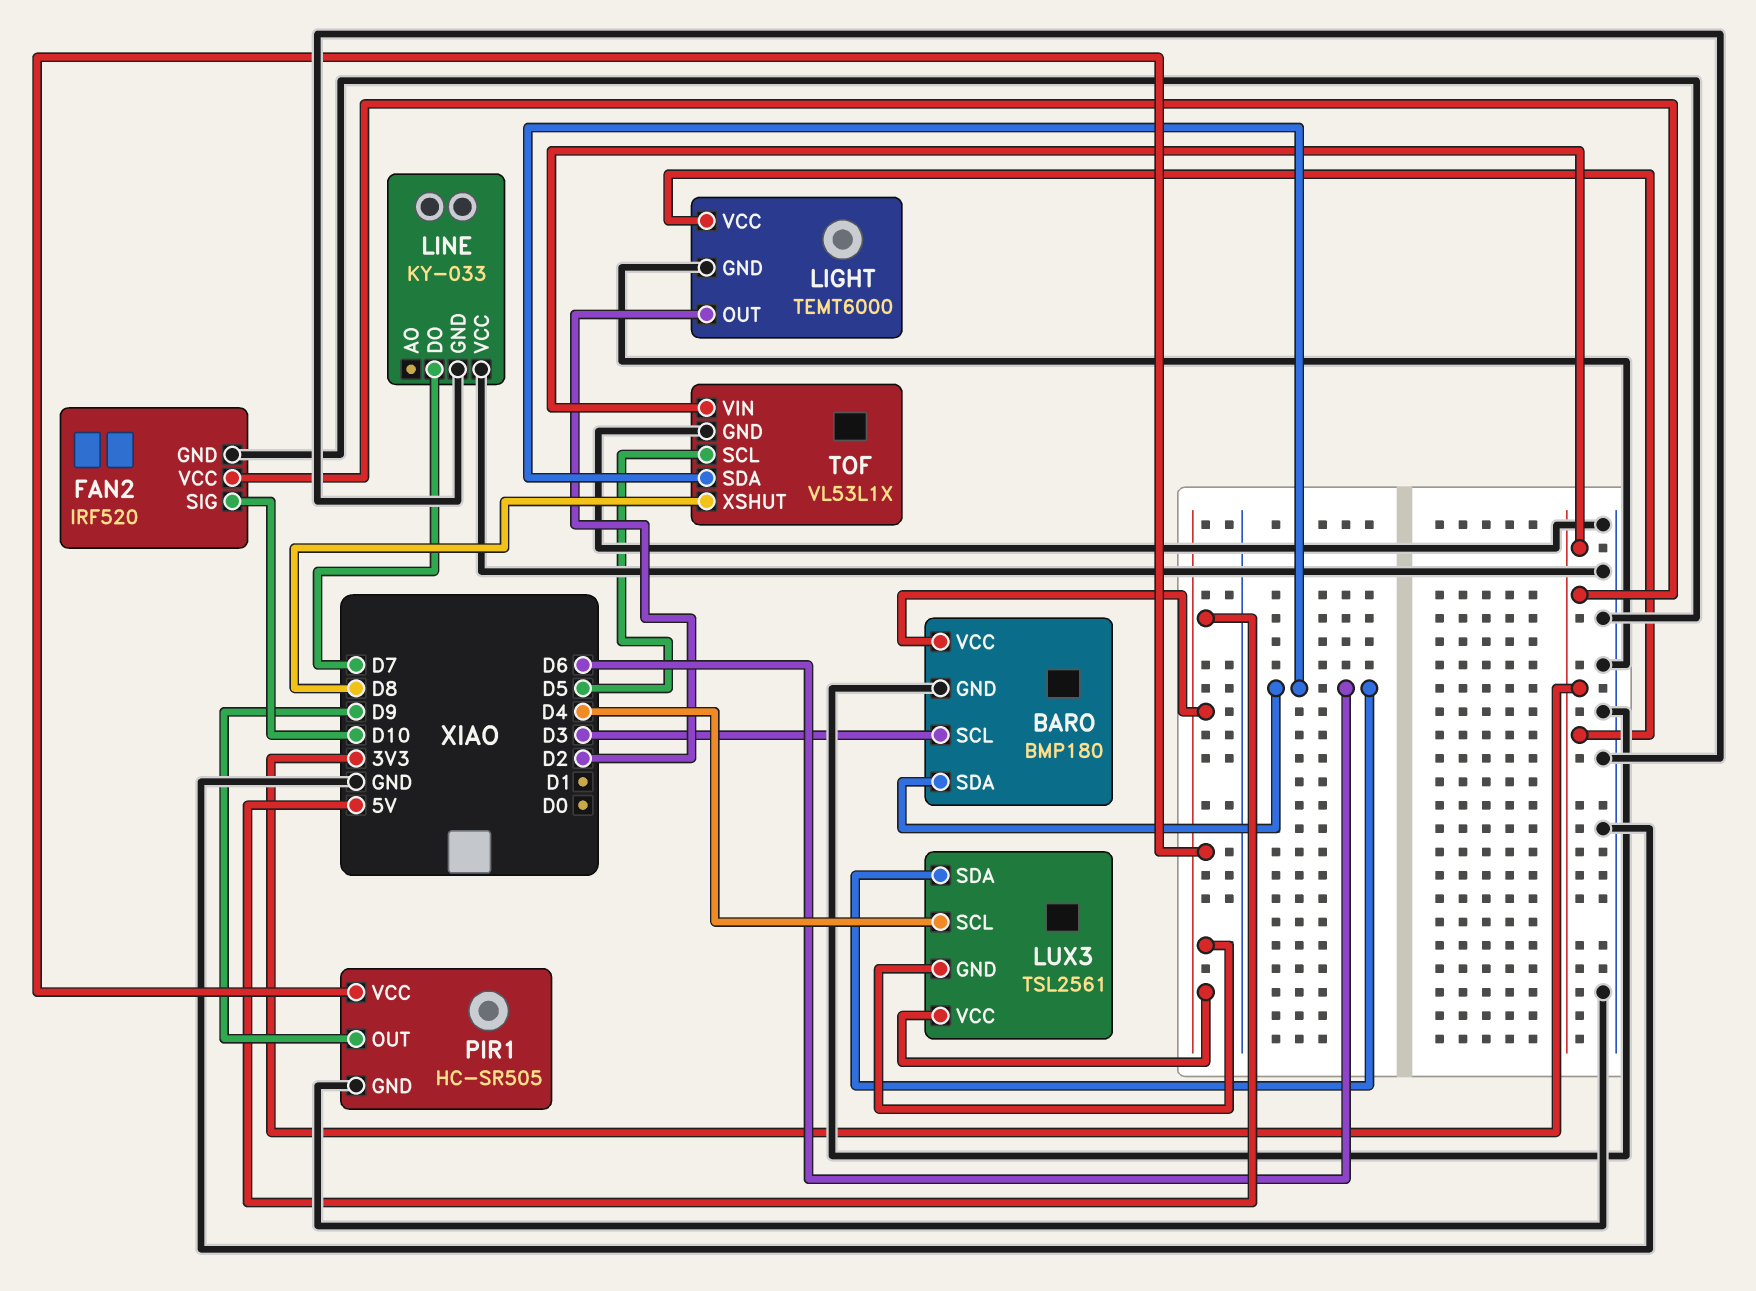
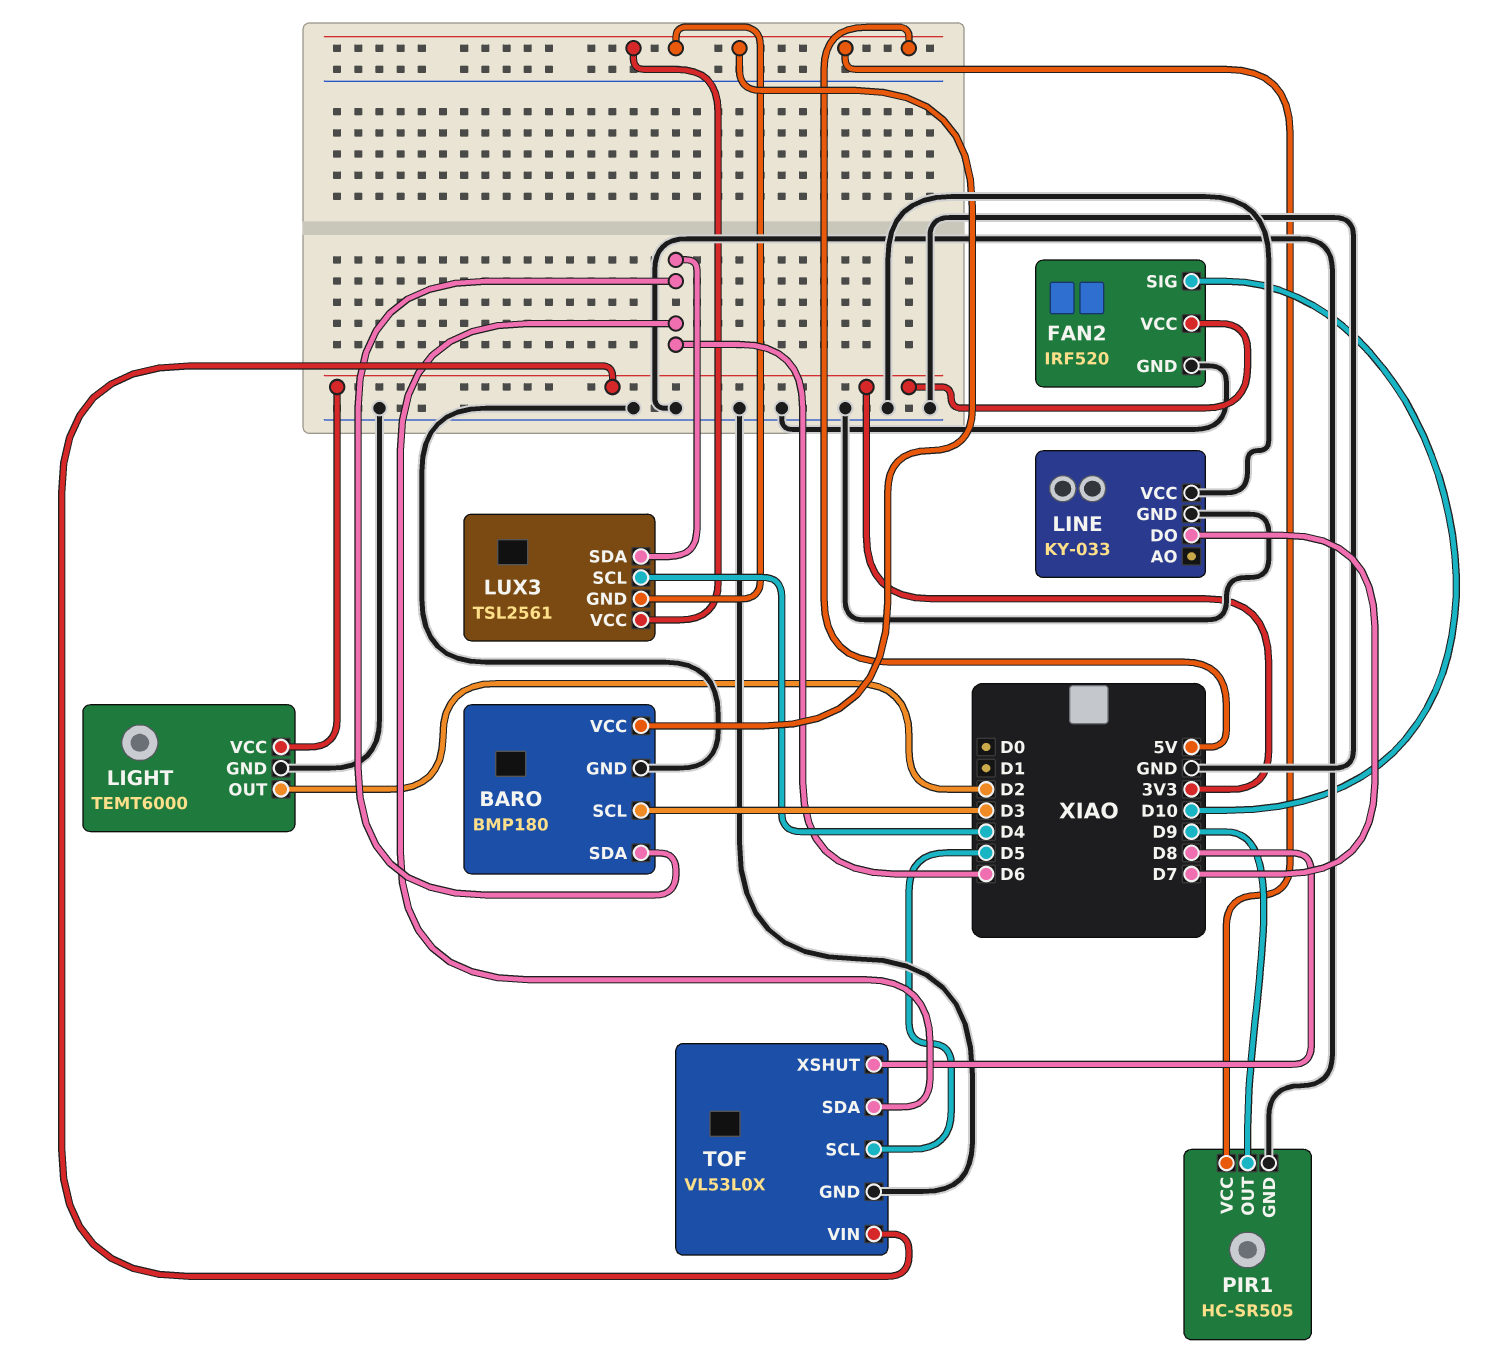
TOF: VL53L1X -> VL53L0X

